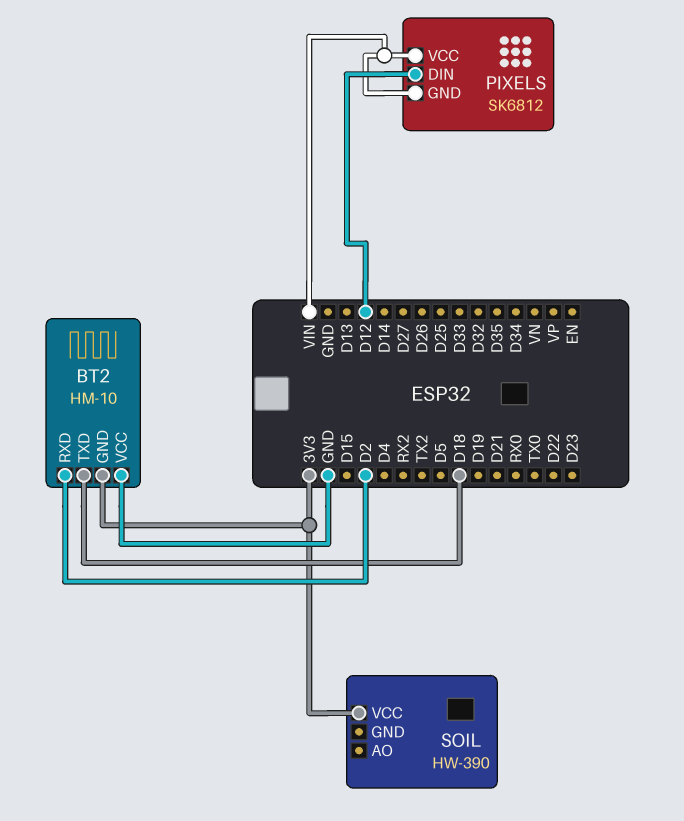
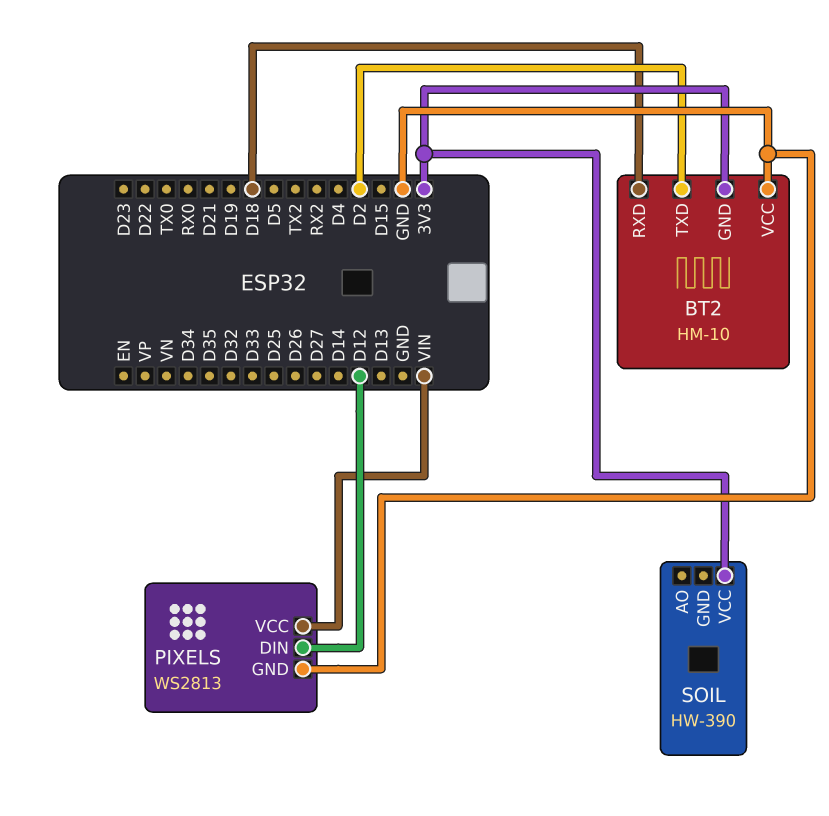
BT2 pin RXD: D2 -> D18
BT2 pin TXD: D18 -> D2
PIXELS: SK6812 -> WS2813
PIXELS pin GND: VIN -> GND

